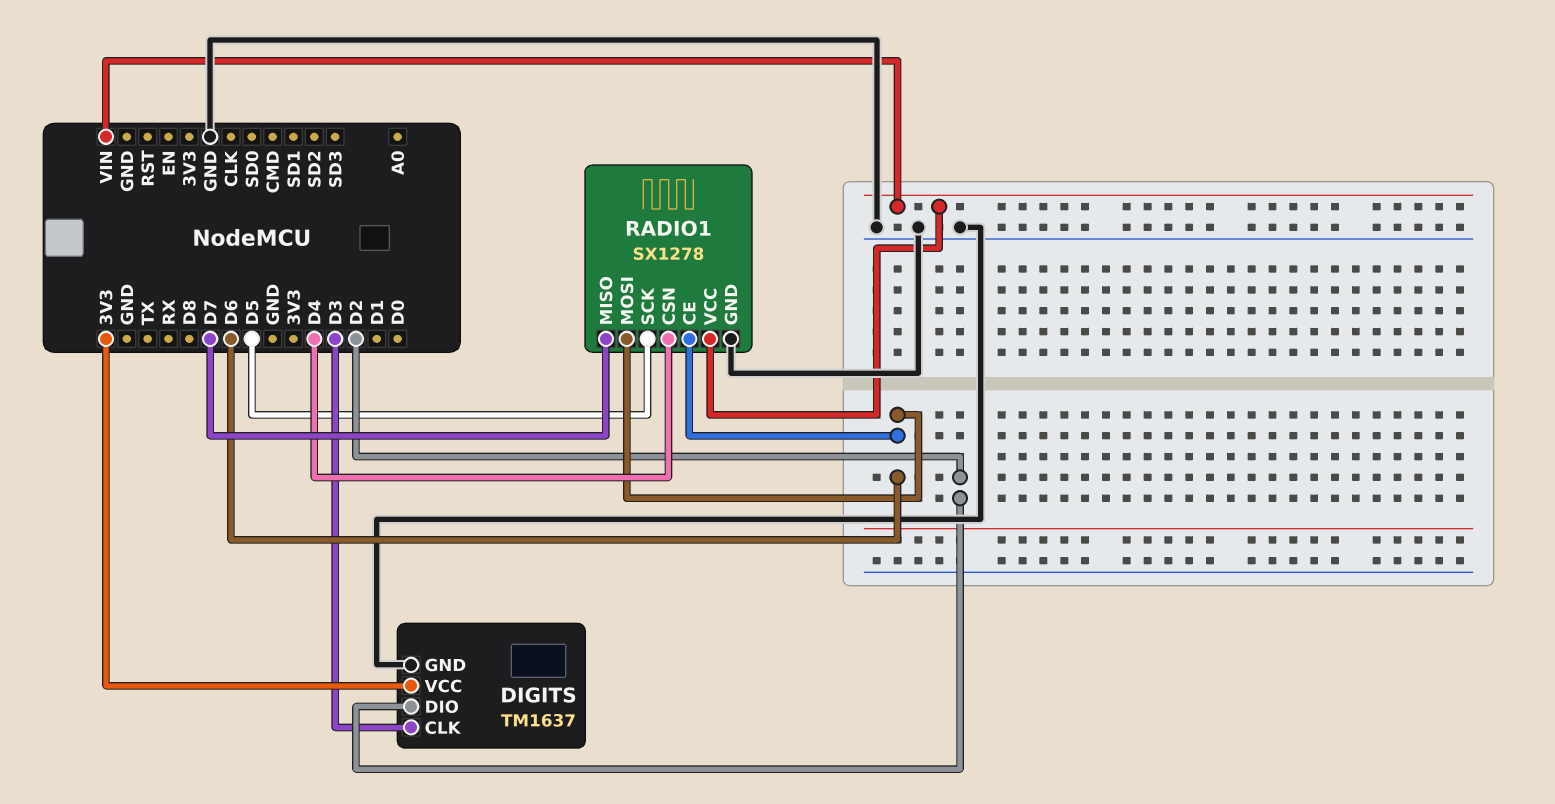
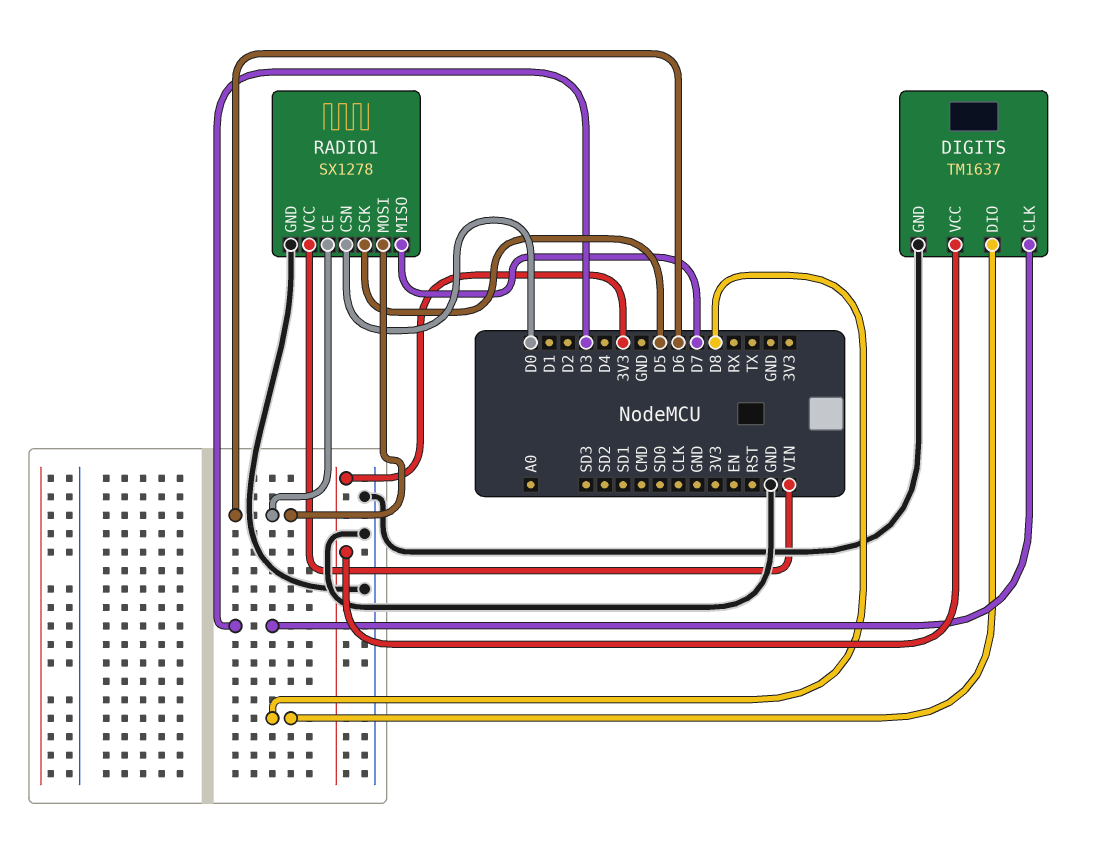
DIGITS pin DIO: D2 -> D8
RADIO1 pin CSN: D4 -> D0

